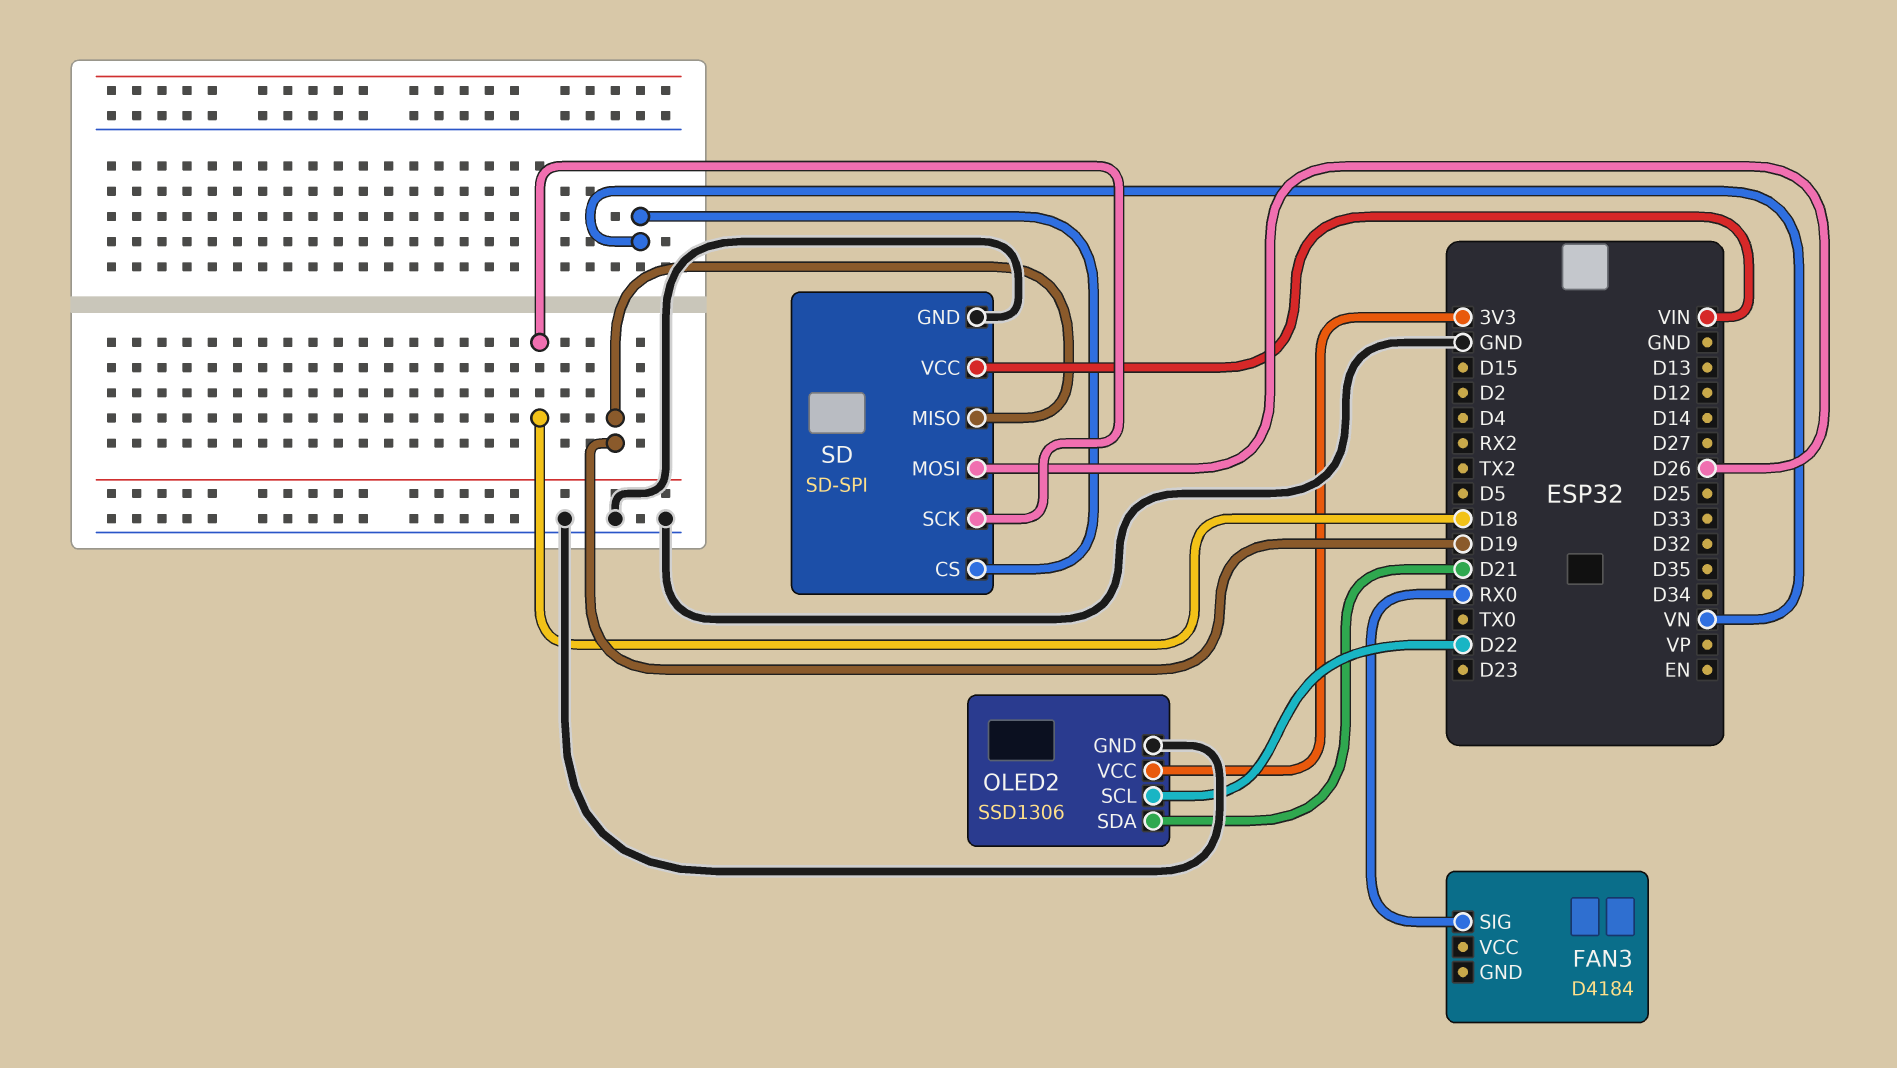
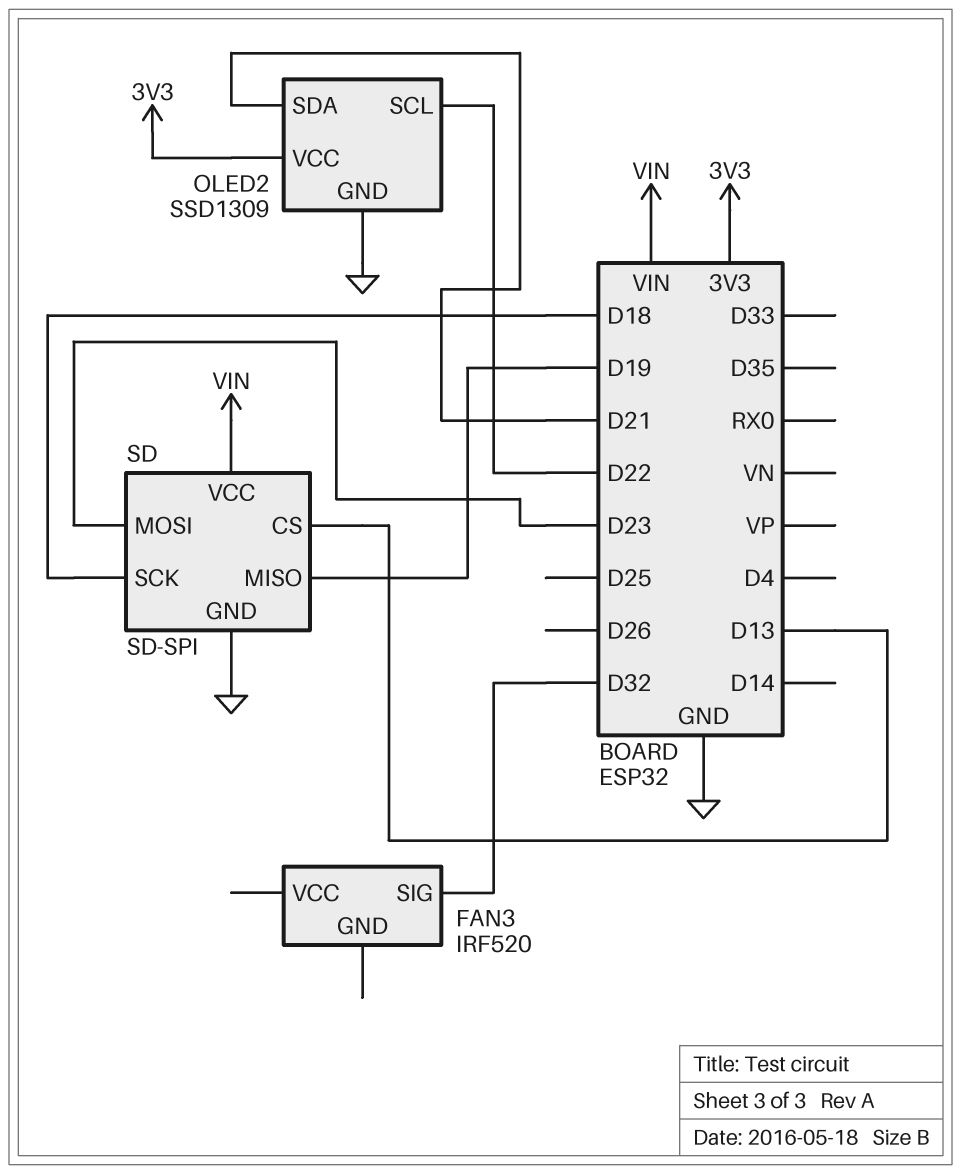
FAN3: D4184 -> IRF520
FAN3 pin SIG: RX0 -> D32
OLED2: SSD1306 -> SSD1309
SD pin CS: VN -> D13
SD pin MOSI: D26 -> D23

